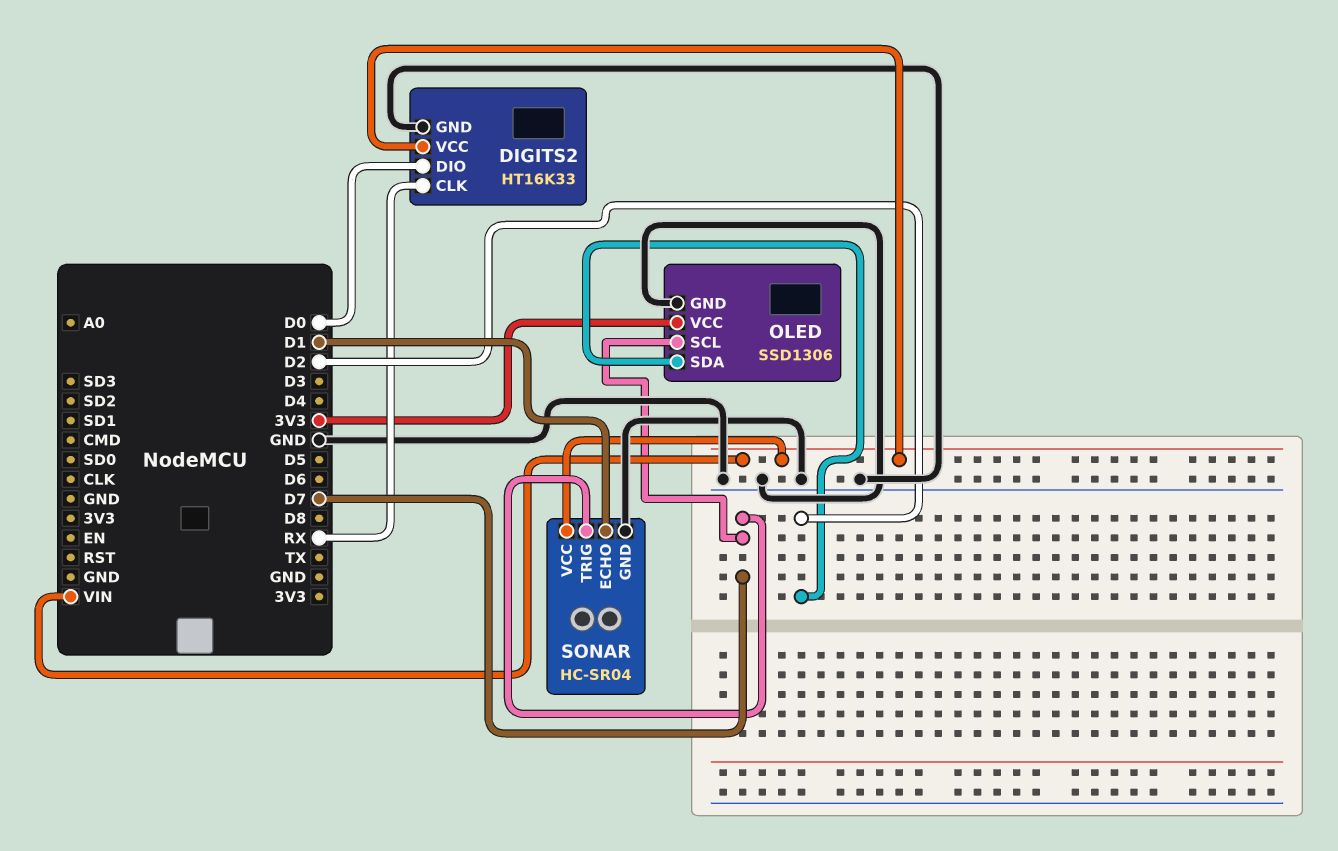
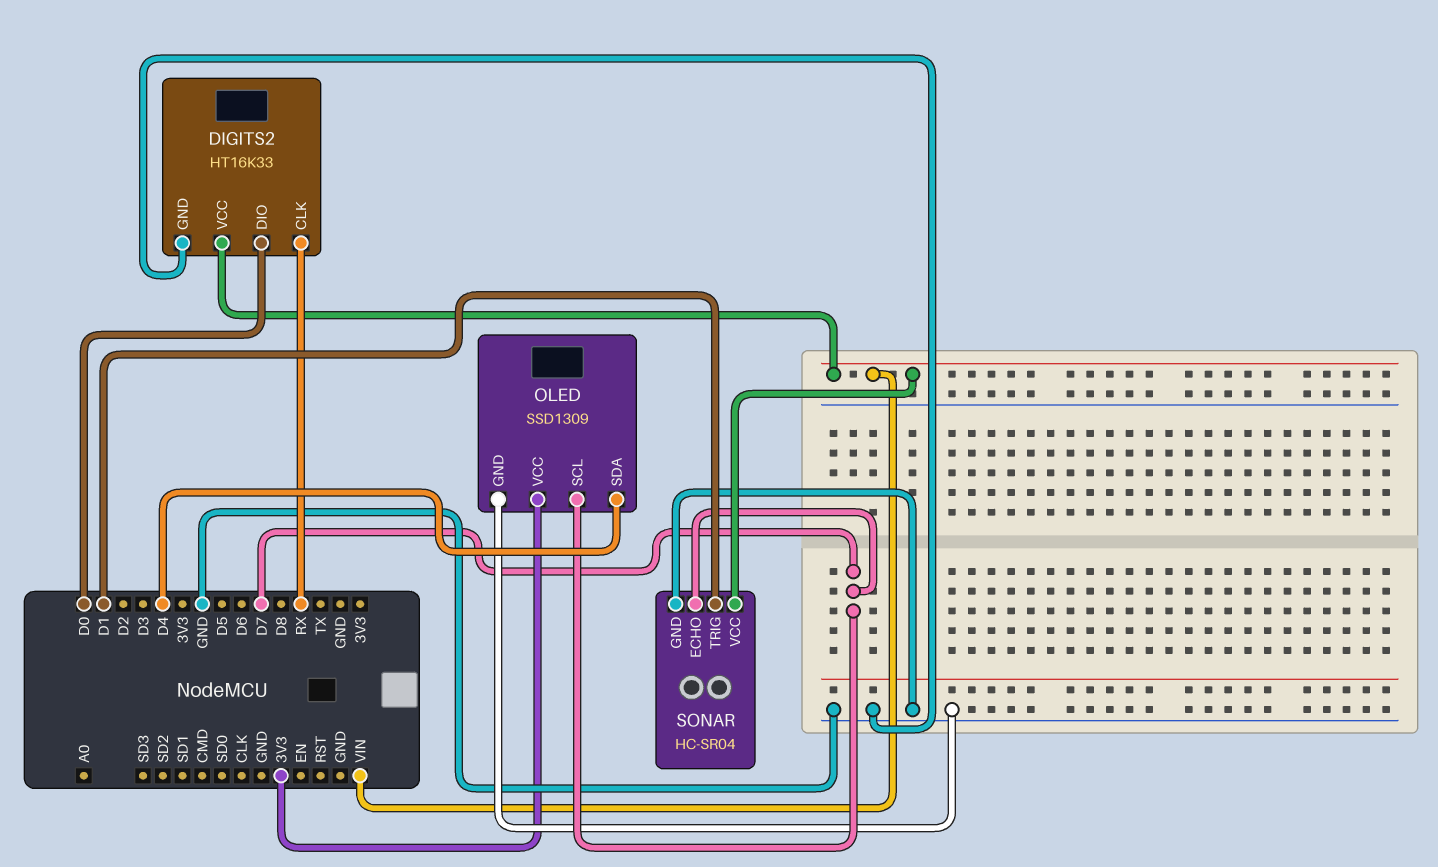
OLED: SSD1306 -> SSD1309
OLED pin SDA: D2 -> D4
SONAR pin ECHO: D1 -> D7
SONAR pin TRIG: D7 -> D1

